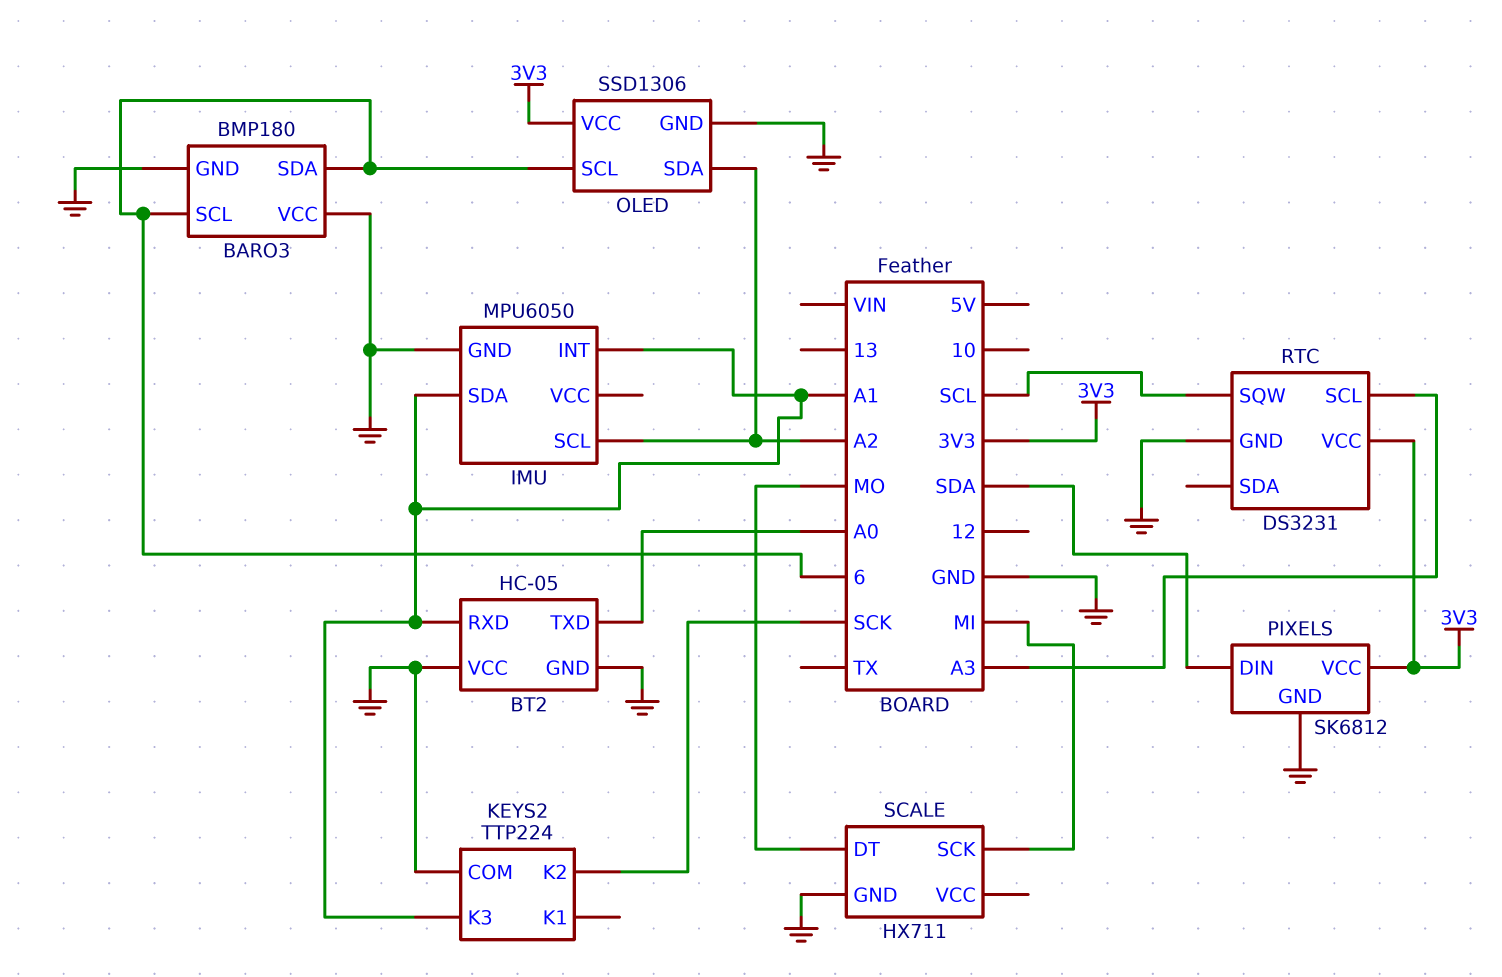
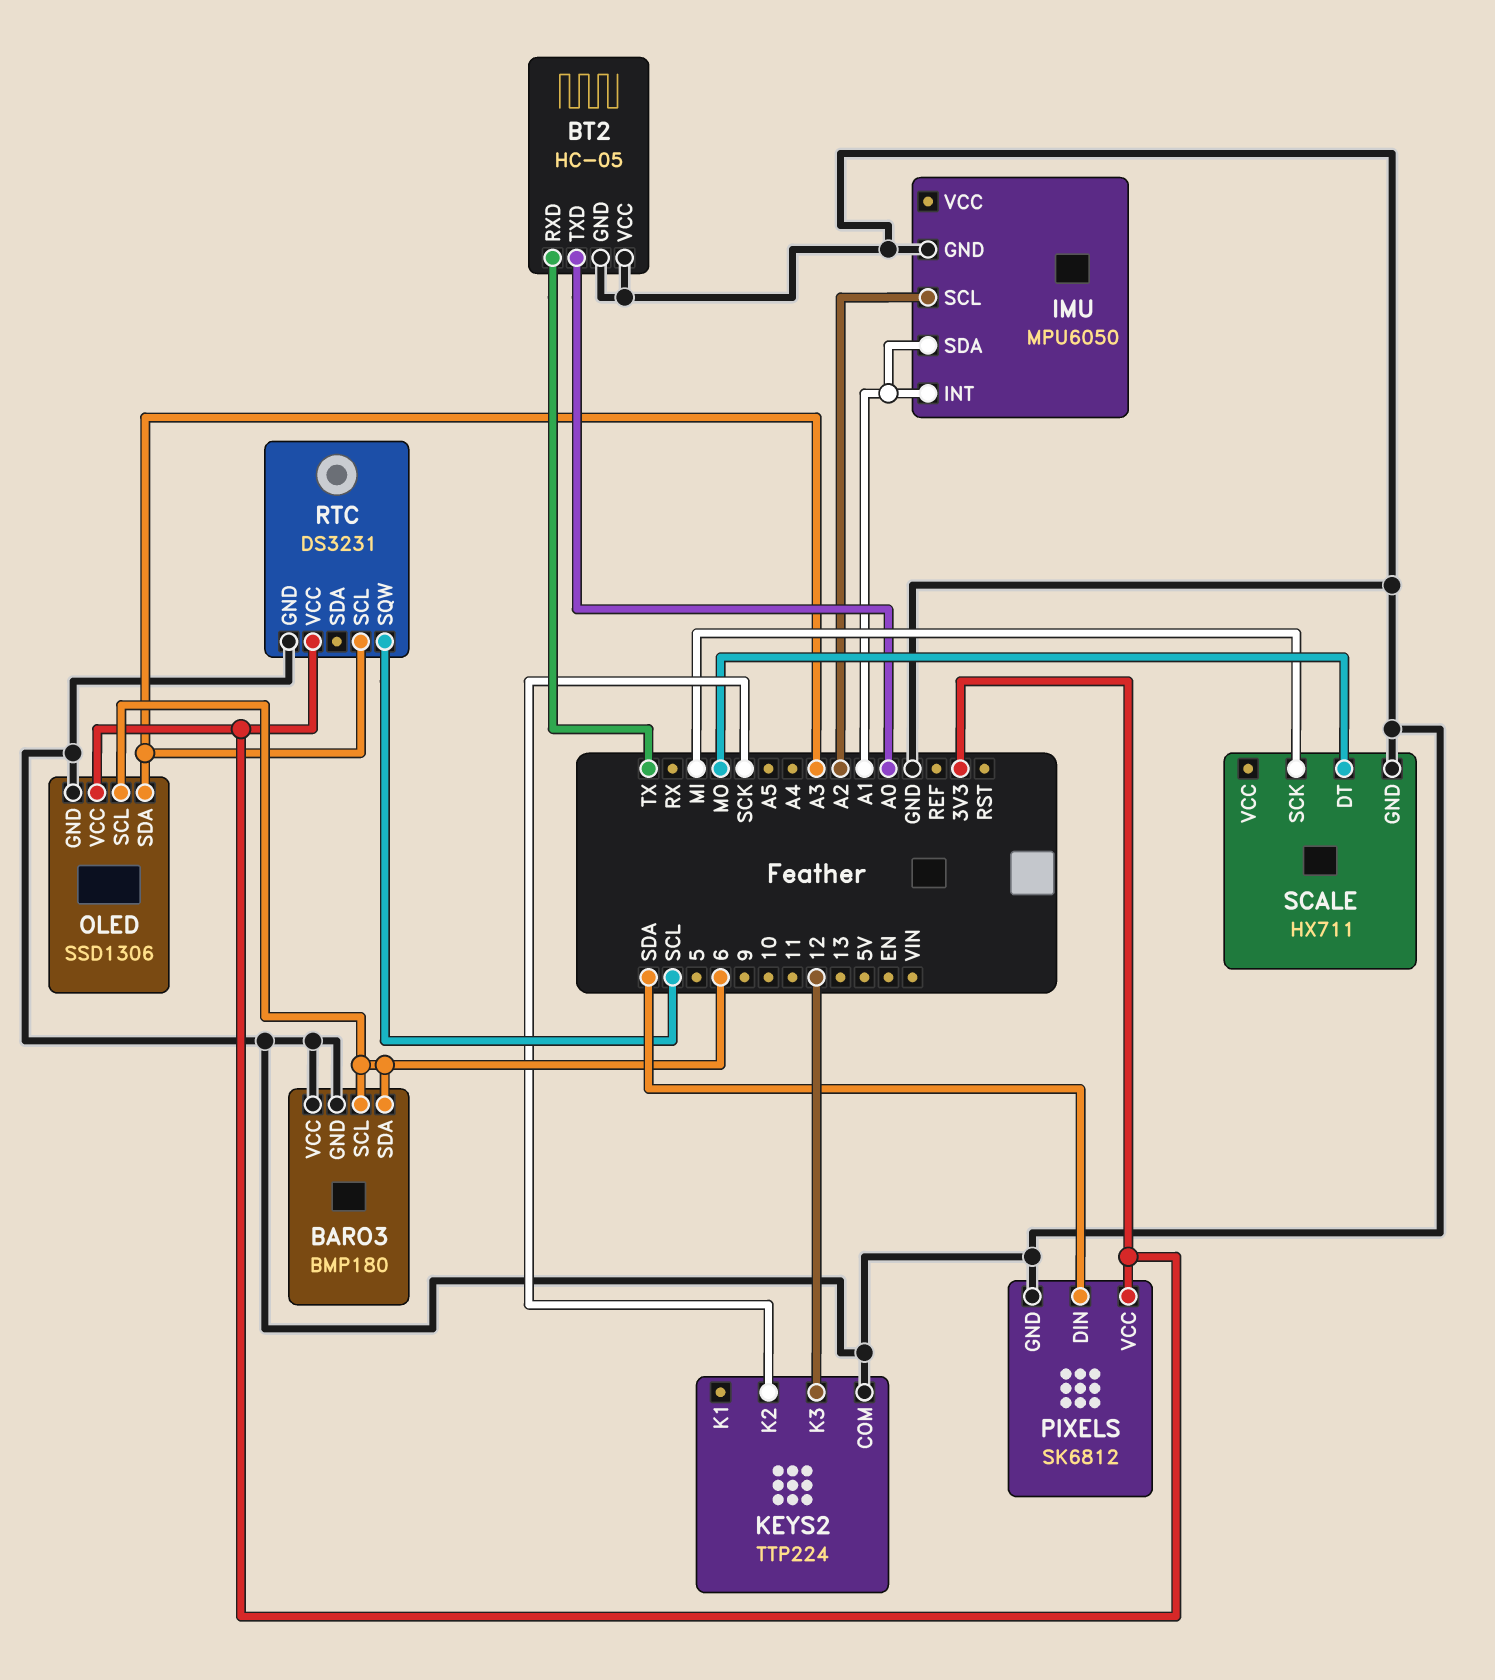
BT2 pin RXD: A1 -> TX
KEYS2 pin K3: A1 -> 12
OLED pin SDA: A2 -> A3

